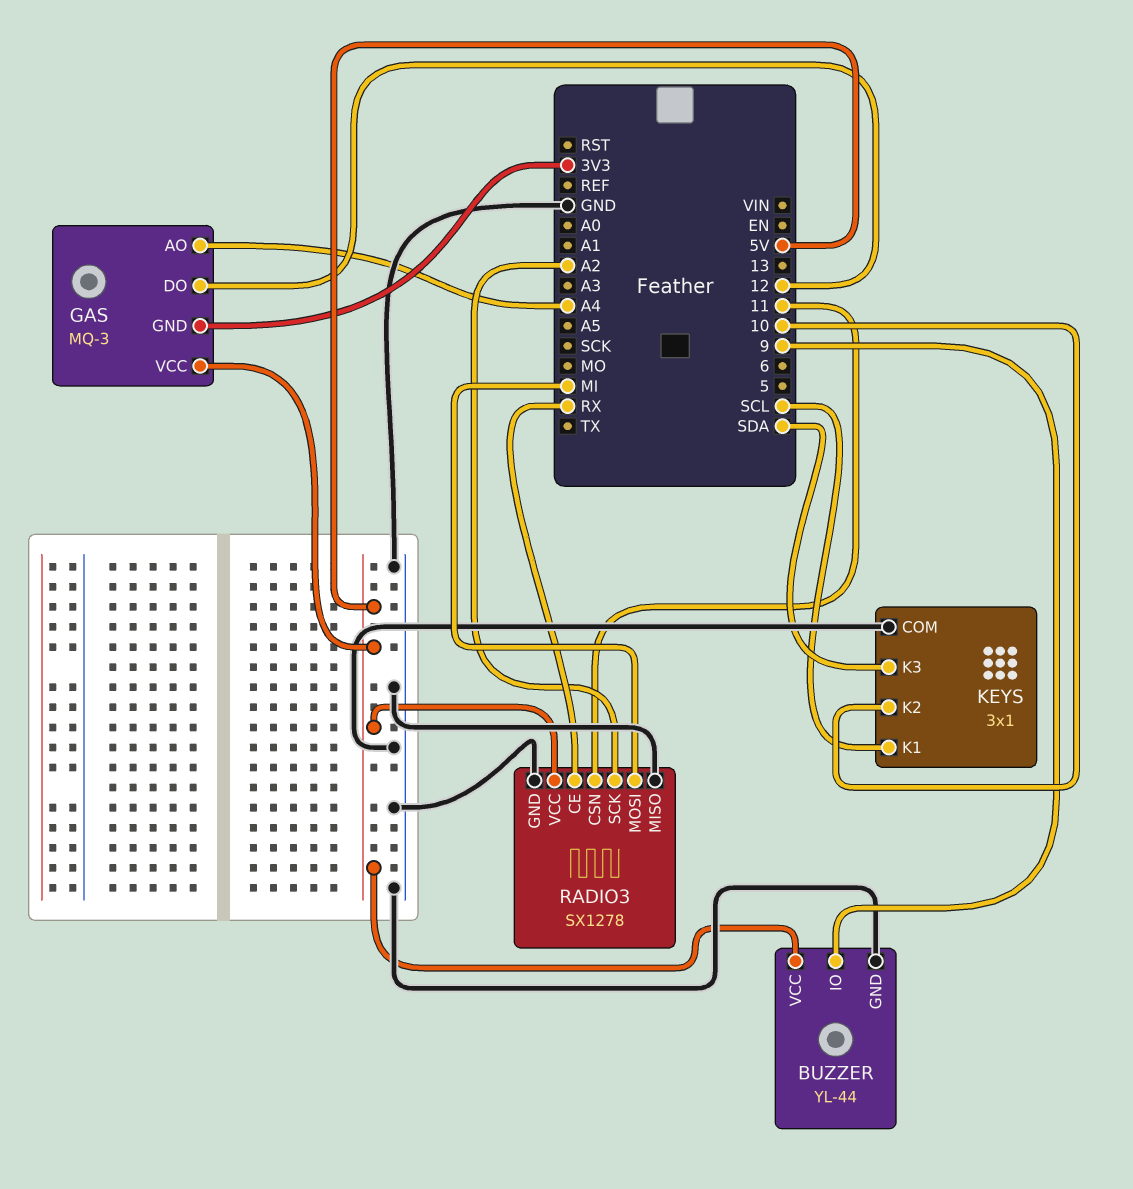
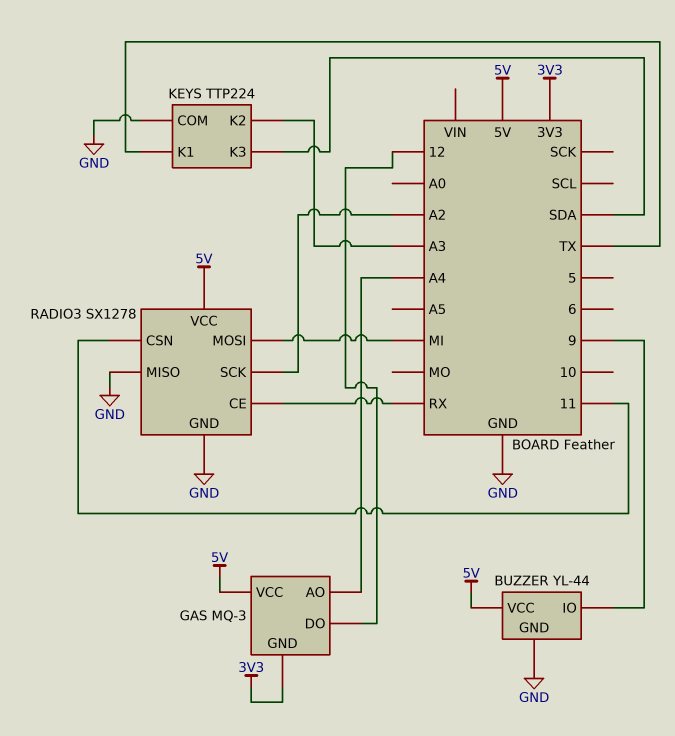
KEYS: 3x1 -> TTP224
KEYS pin K1: SCL -> TX
KEYS pin K2: 10 -> A3

